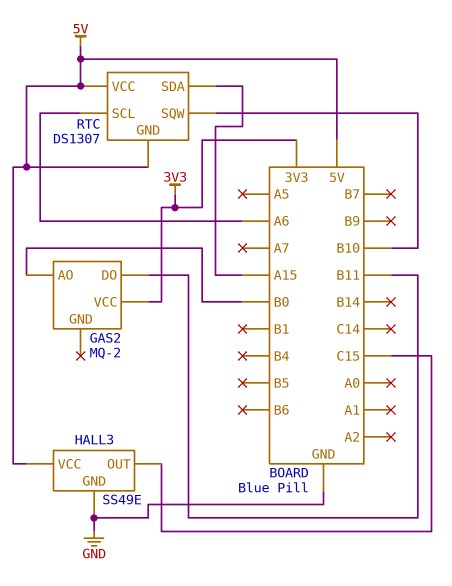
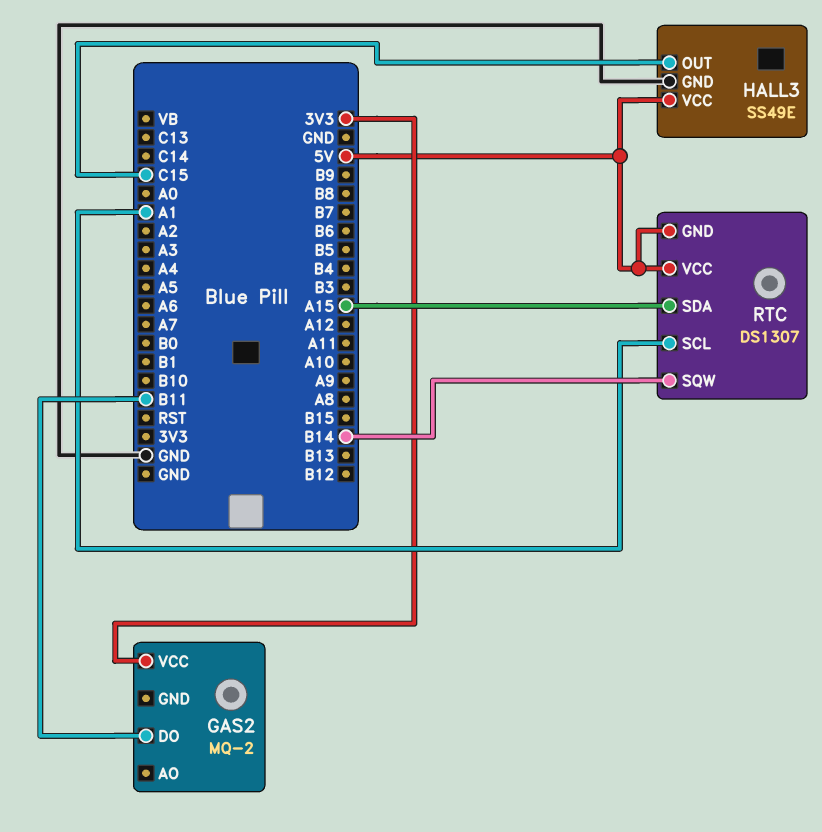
GAS2 pin AO: B0 -> none
RTC pin SCL: A6 -> A1
RTC pin SQW: B10 -> B14

